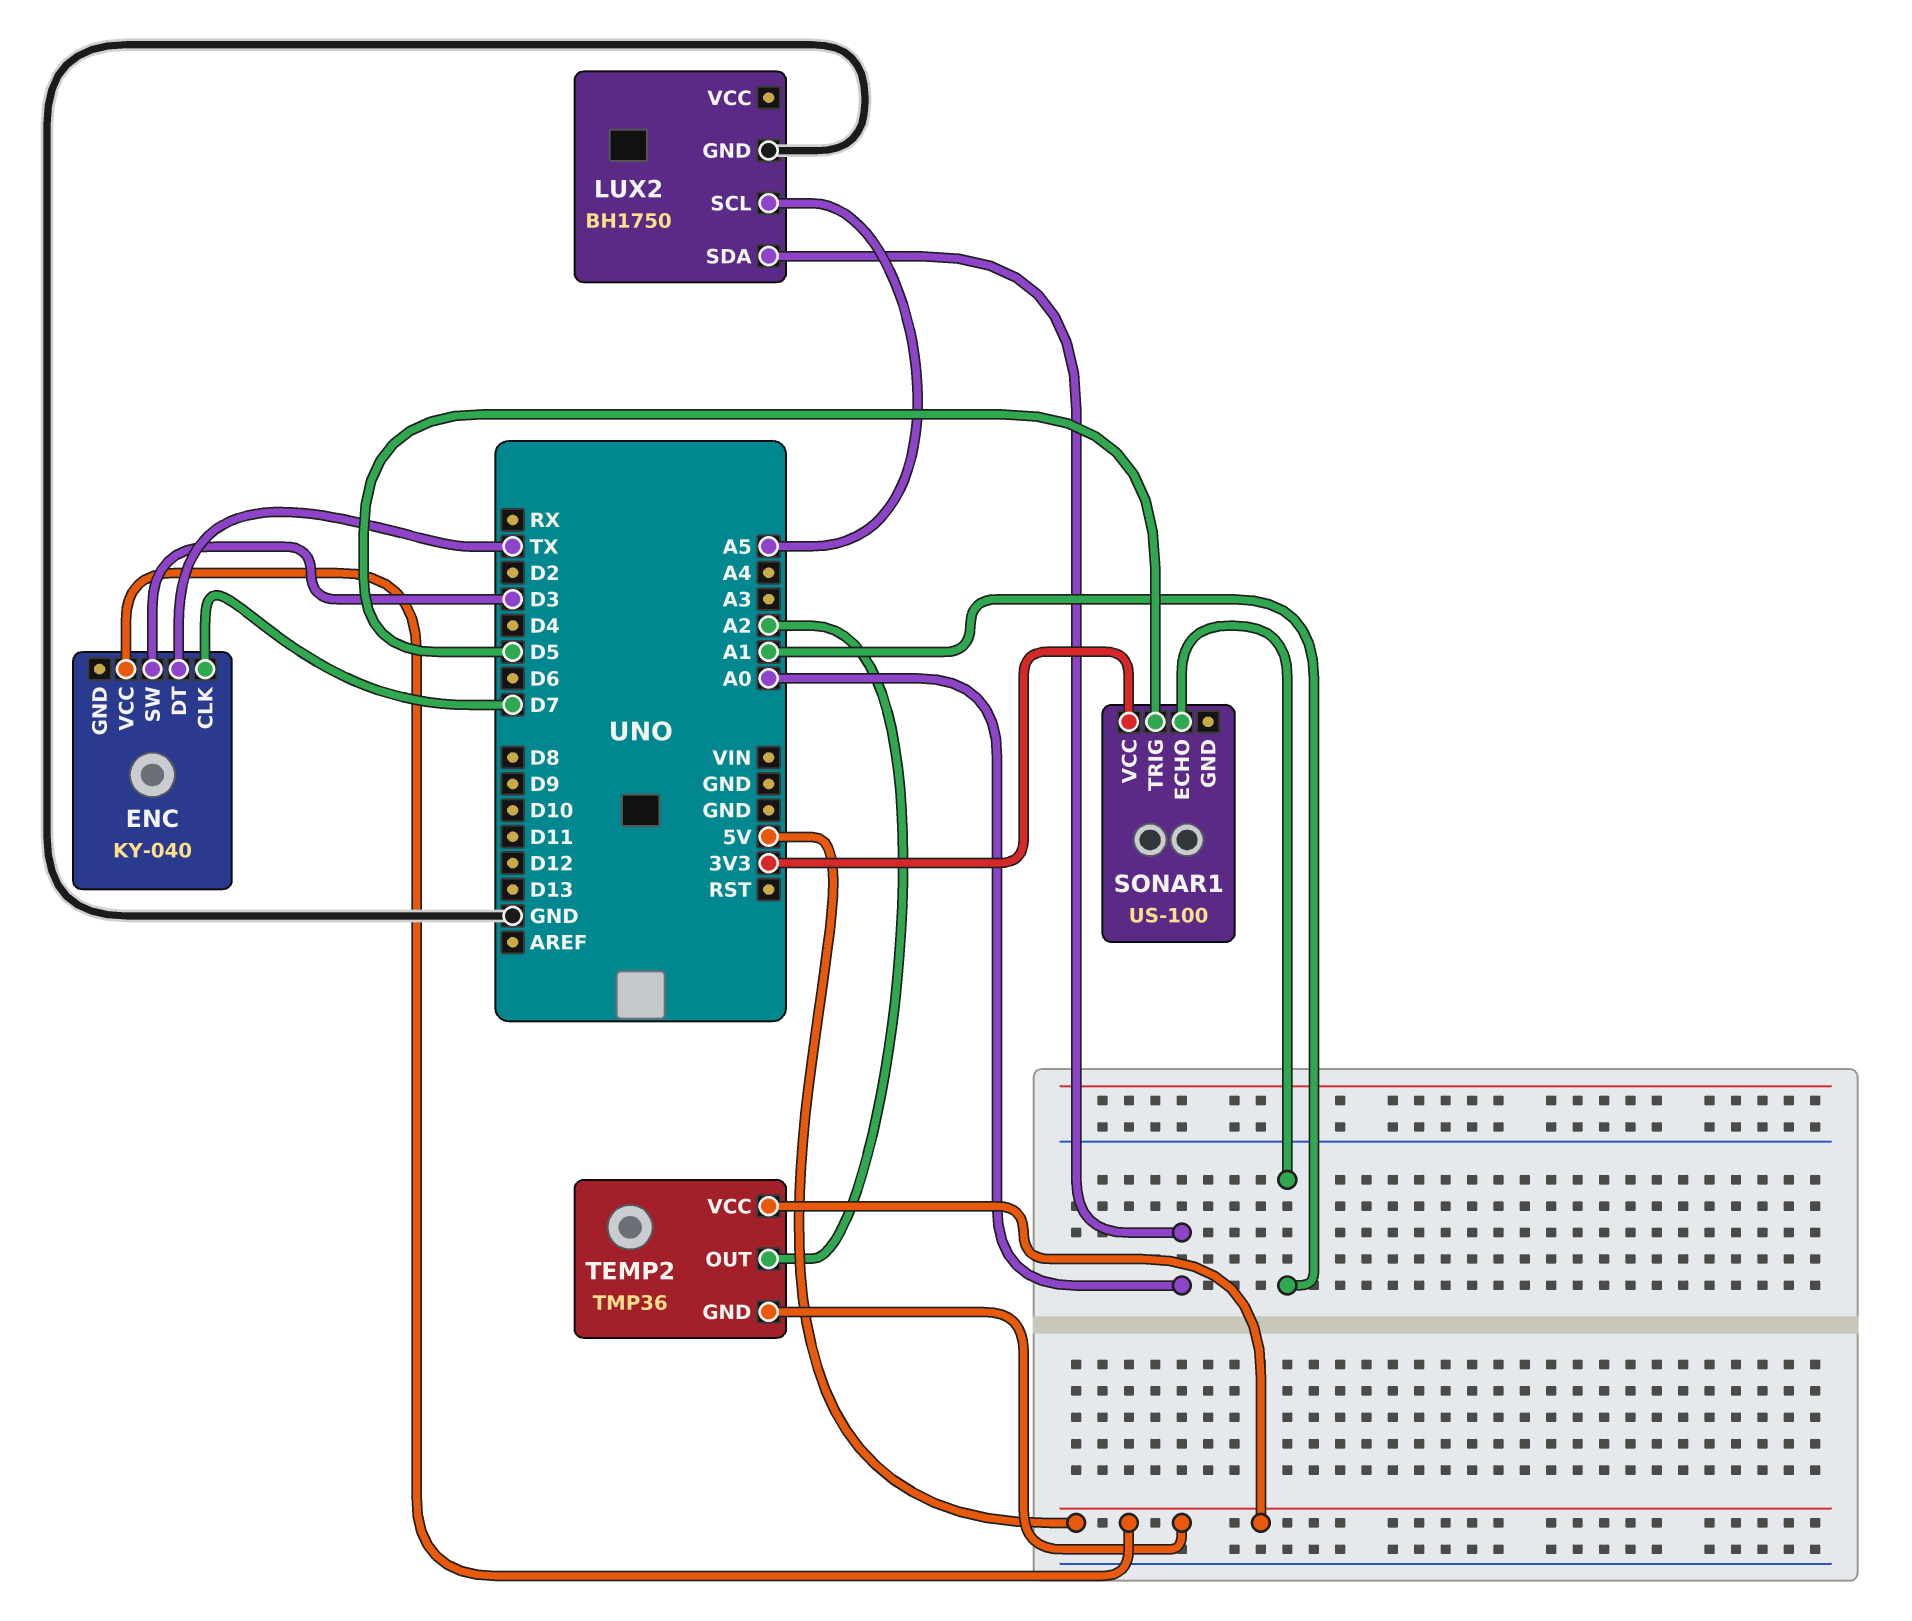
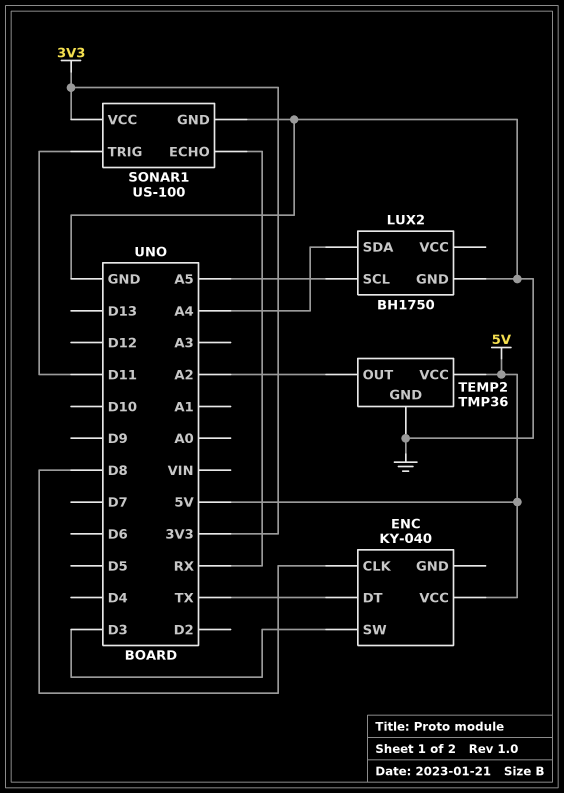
ENC pin CLK: D7 -> D8
LUX2 pin SDA: A0 -> A4
SONAR1 pin ECHO: A1 -> RX
SONAR1 pin GND: none -> GND
SONAR1 pin TRIG: D5 -> D11
TEMP2 pin GND: 5V -> GND

